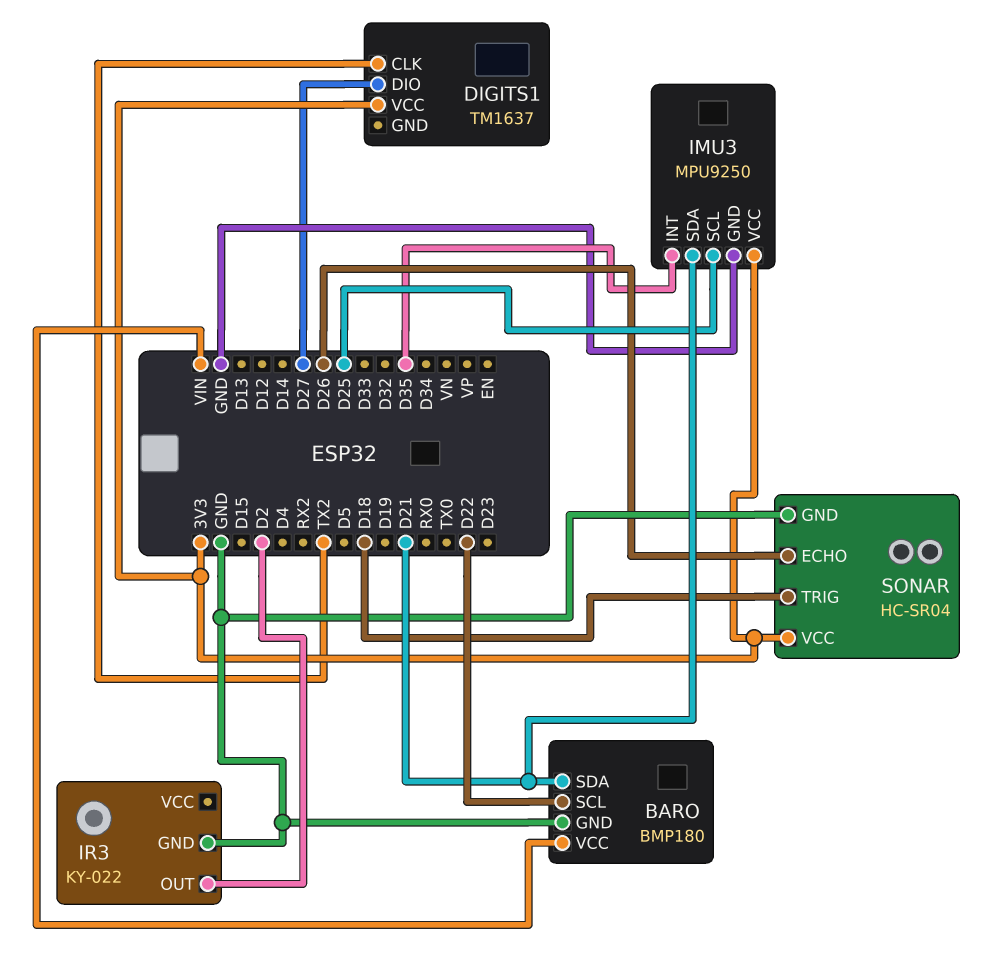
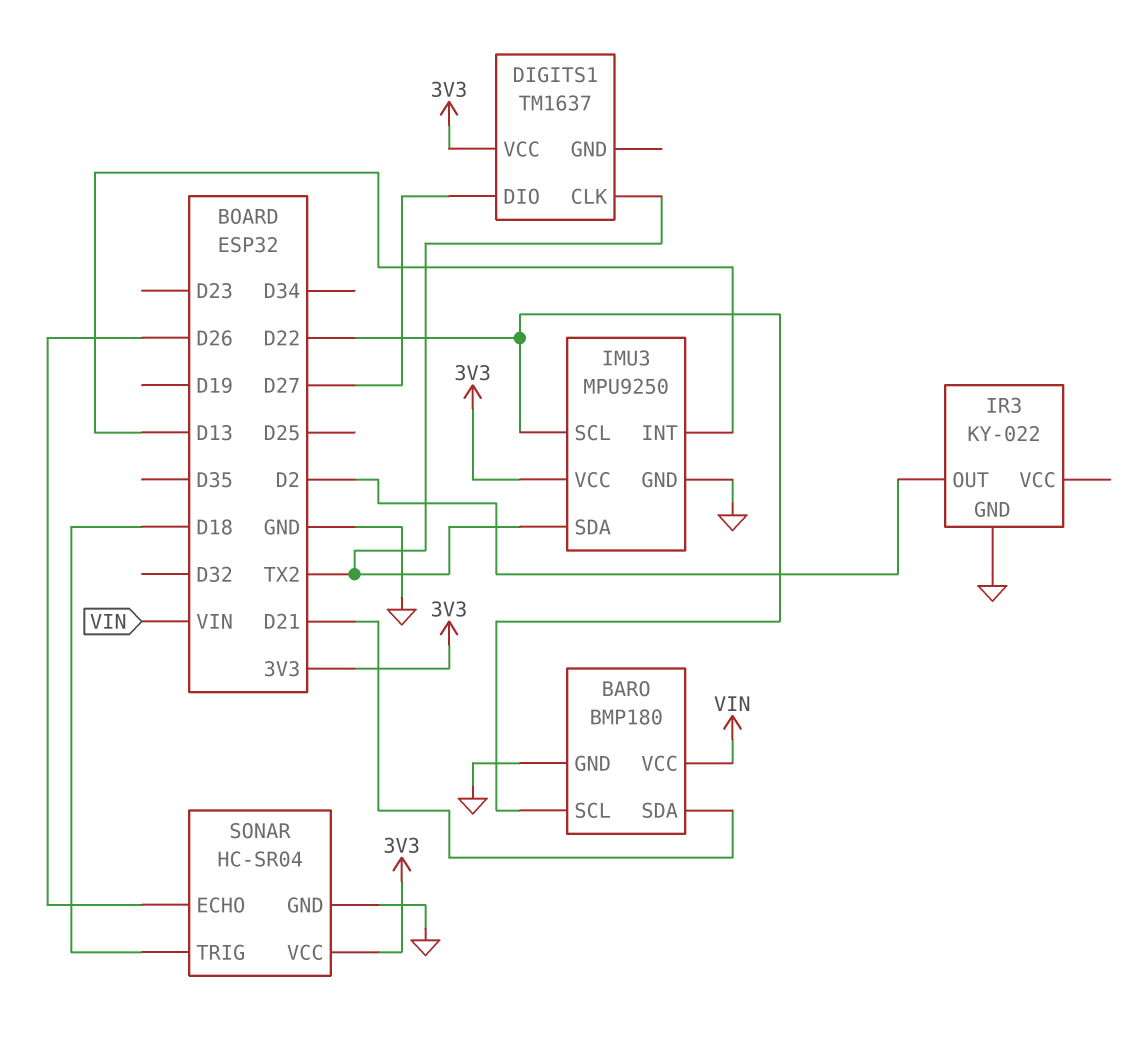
IMU3 pin INT: D35 -> D13
IMU3 pin SCL: D25 -> D22
IMU3 pin SDA: D21 -> TX2

